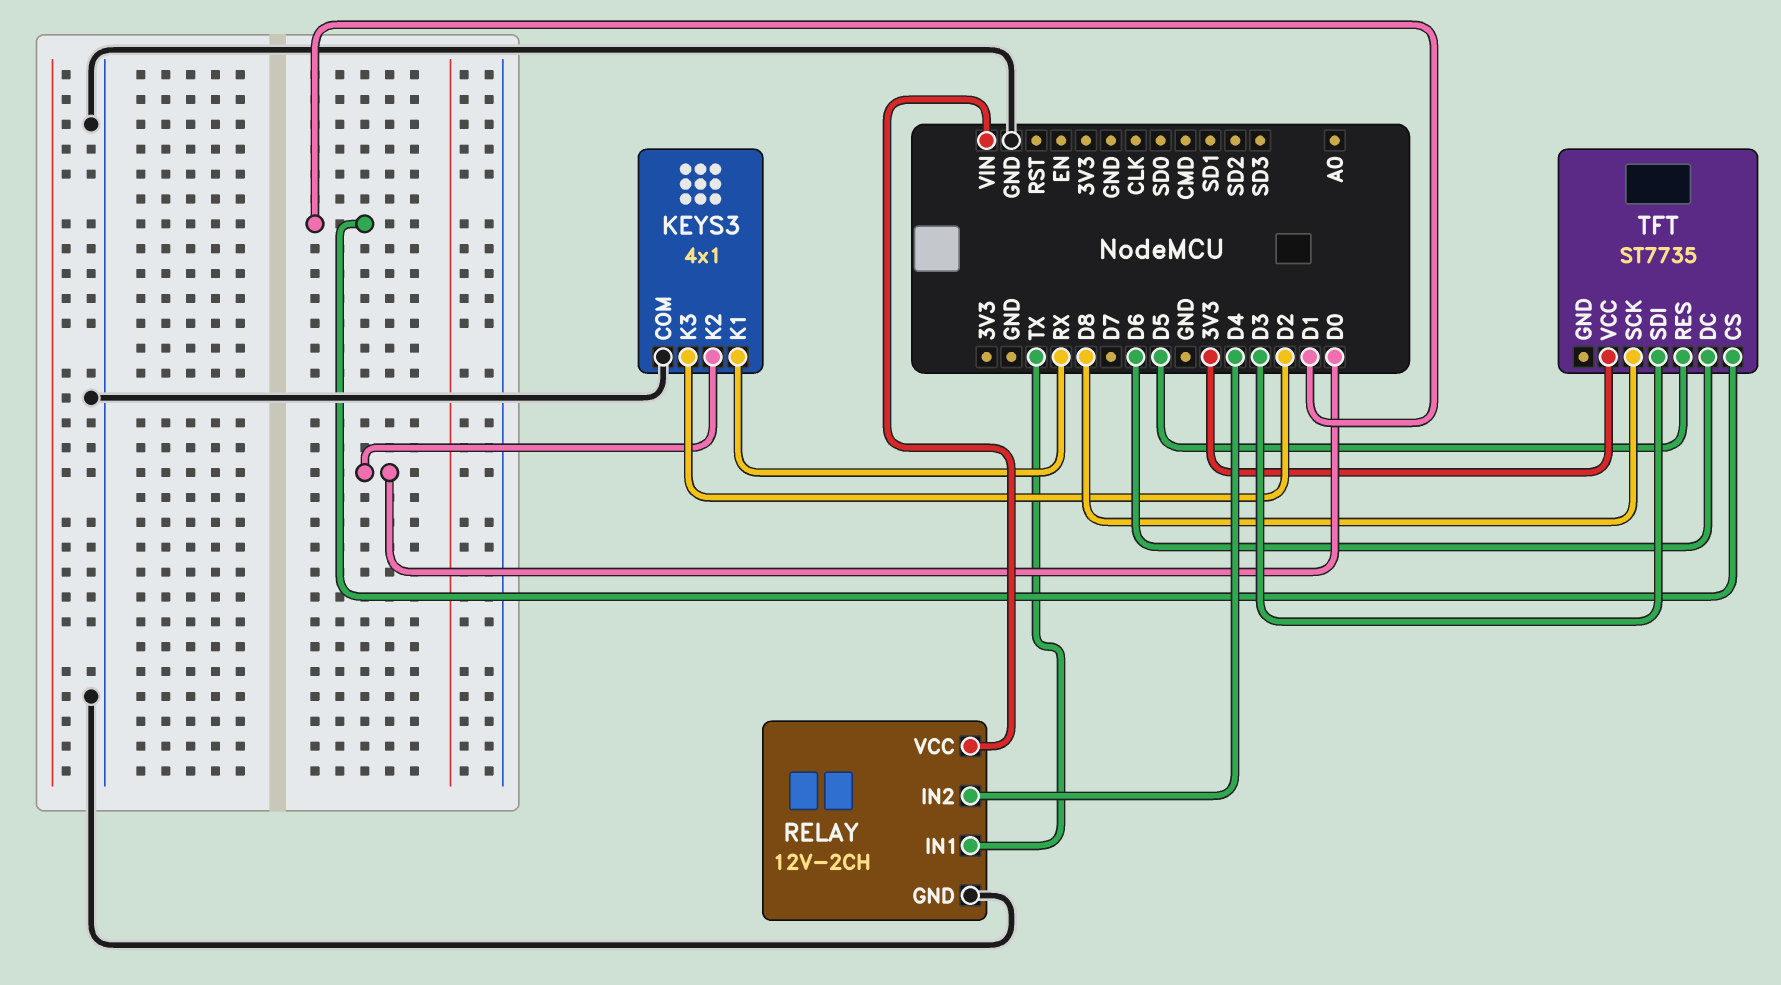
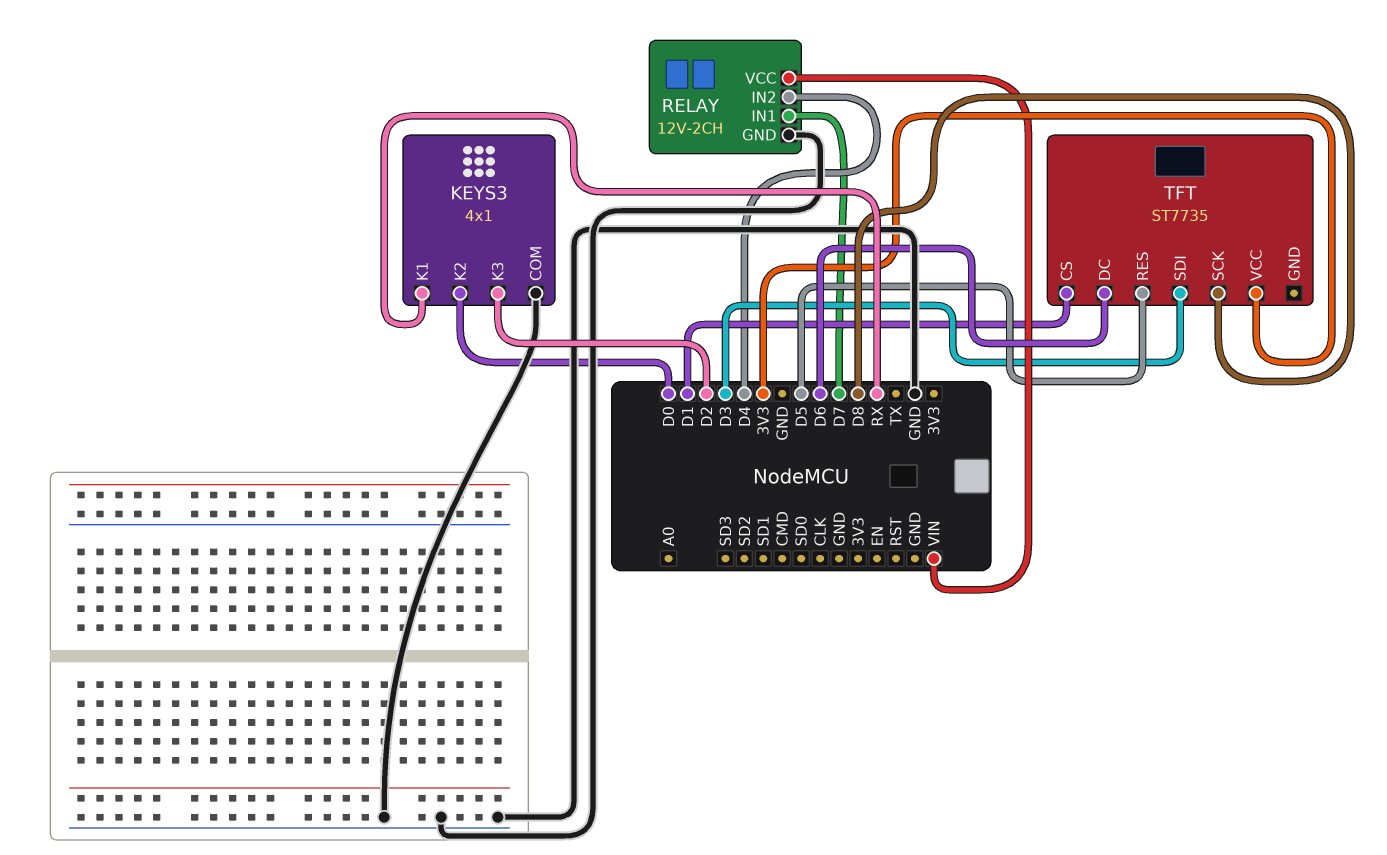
RELAY pin IN1: TX -> D7

